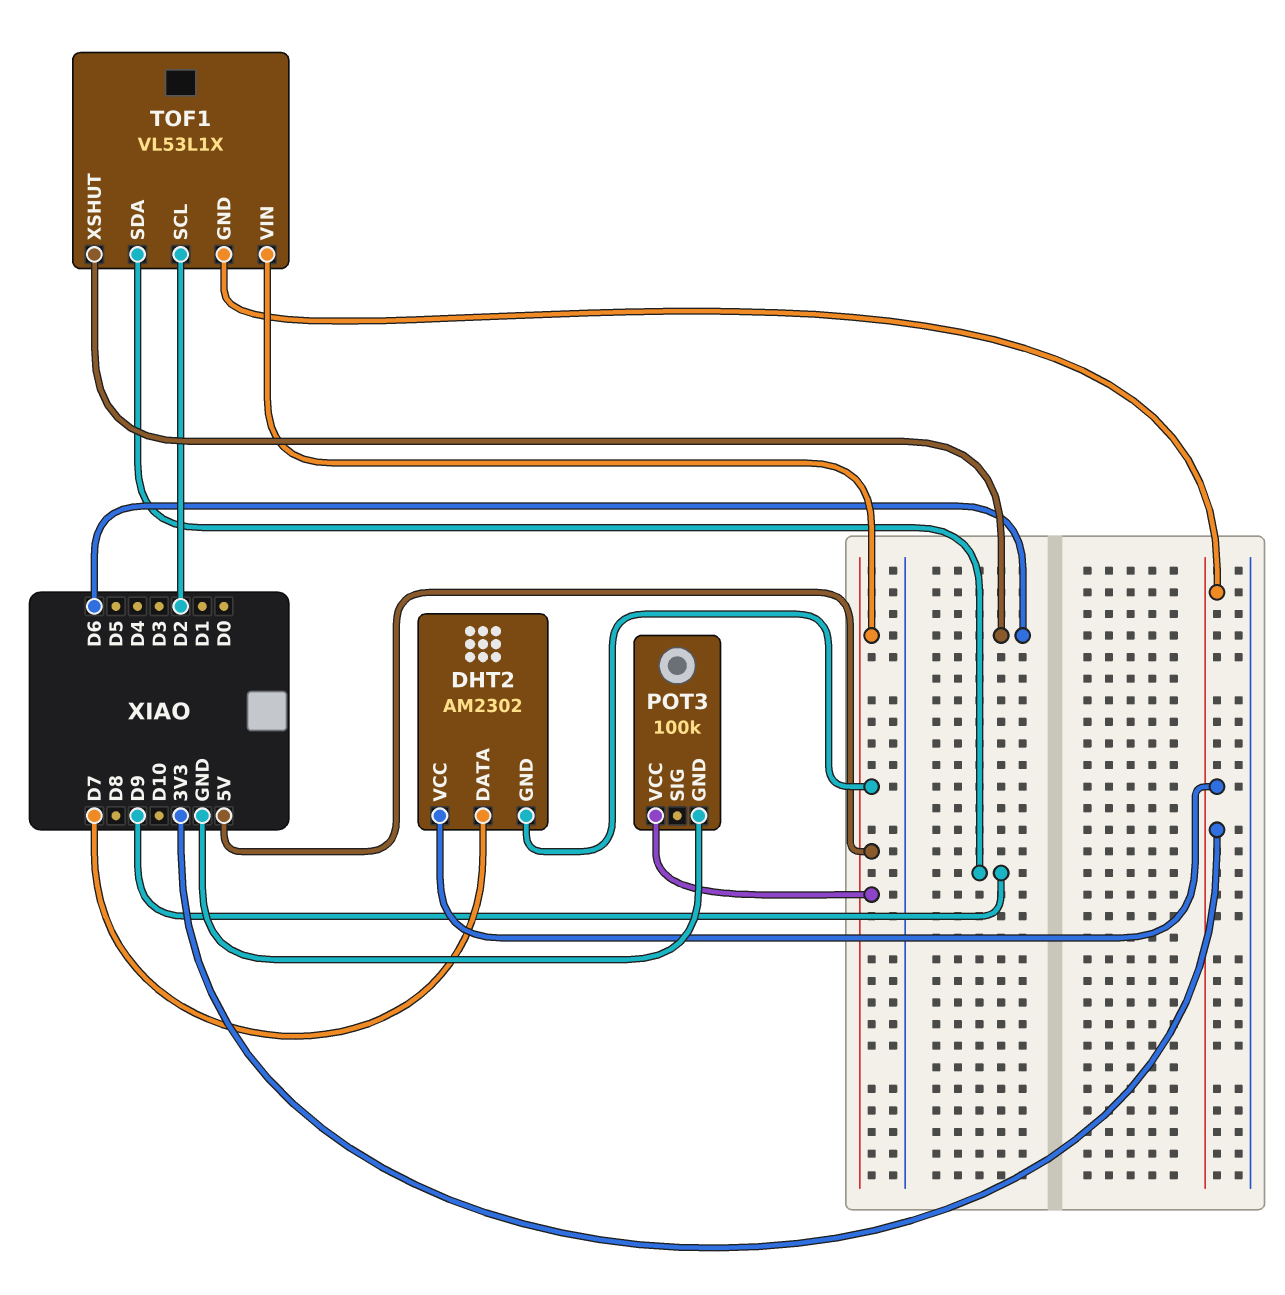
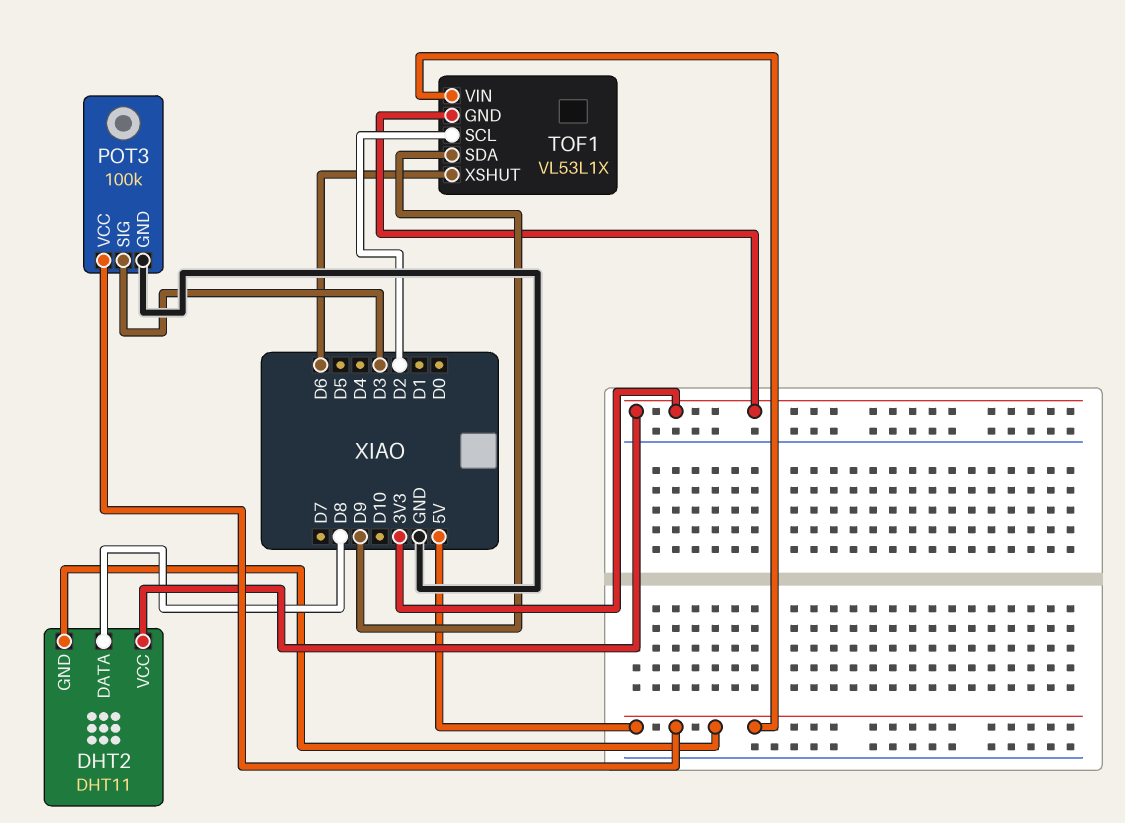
DHT2: AM2302 -> DHT11
DHT2 pin DATA: D7 -> D8
POT3 pin SIG: none -> D3

